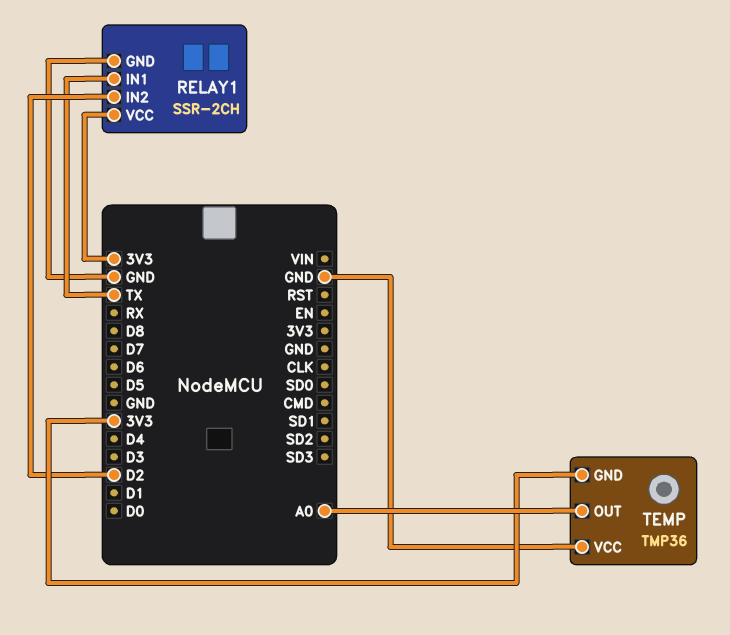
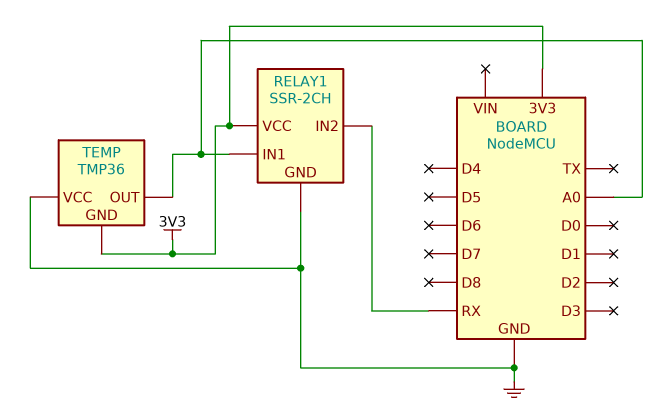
RELAY1 pin IN1: TX -> A0
RELAY1 pin IN2: D2 -> RX

